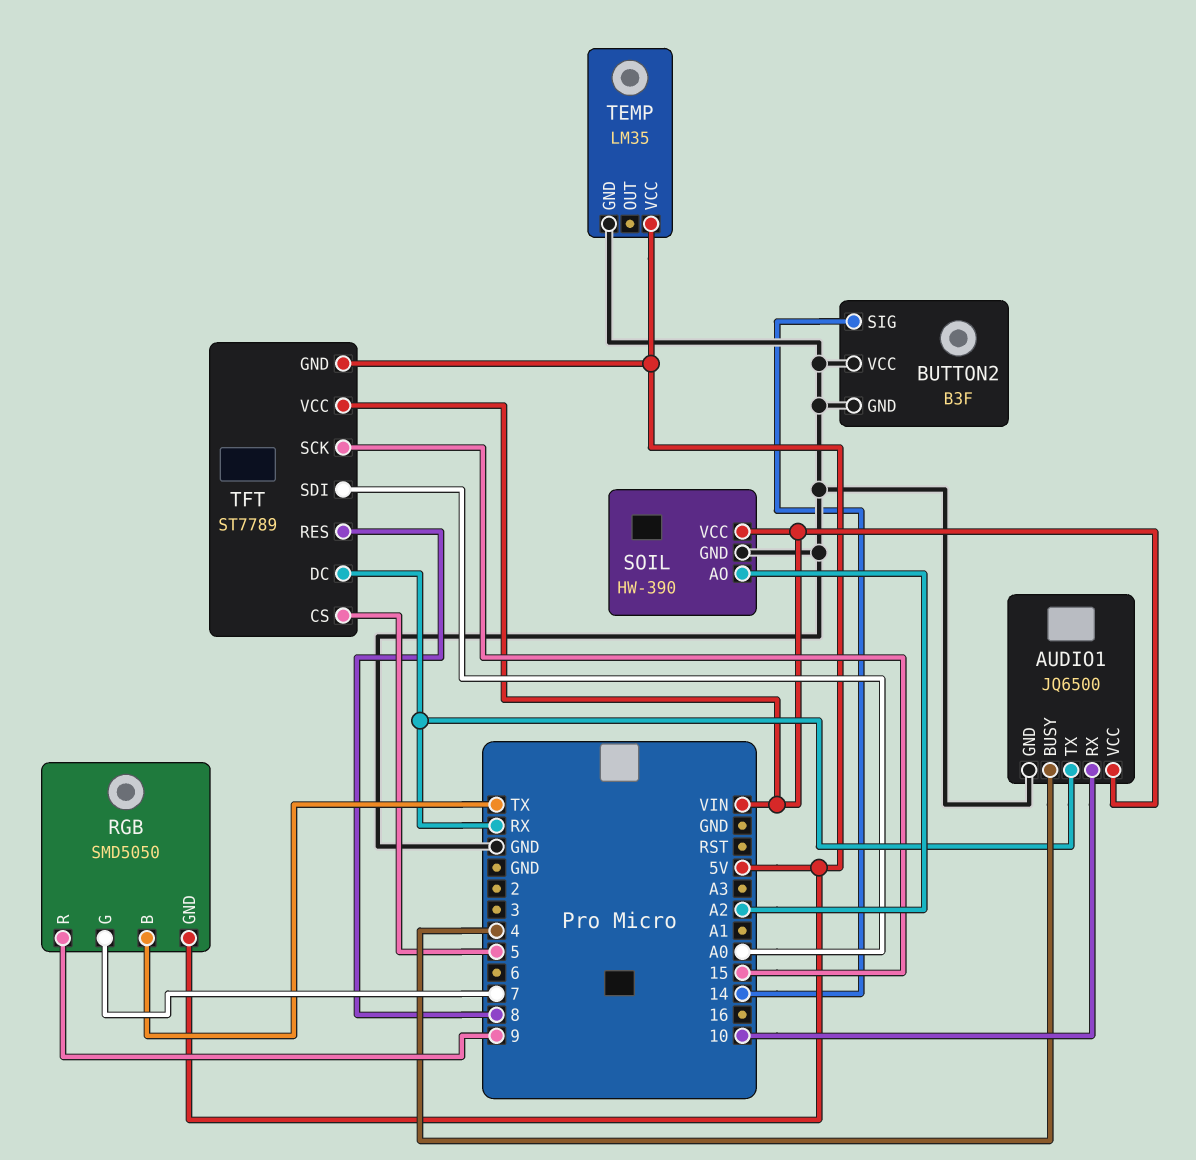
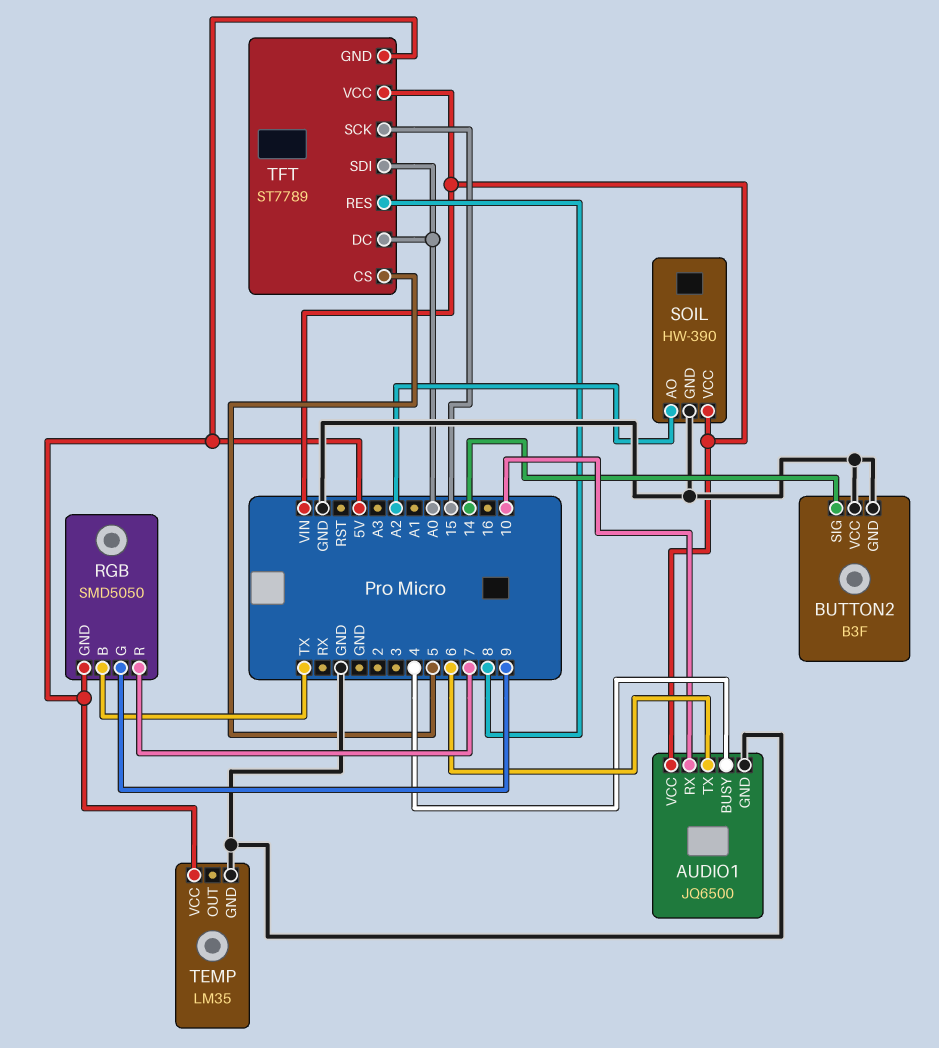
AUDIO1 pin TX: RX -> 6
RGB pin G: 7 -> 9
RGB pin R: 9 -> 7
TFT pin DC: RX -> A0

